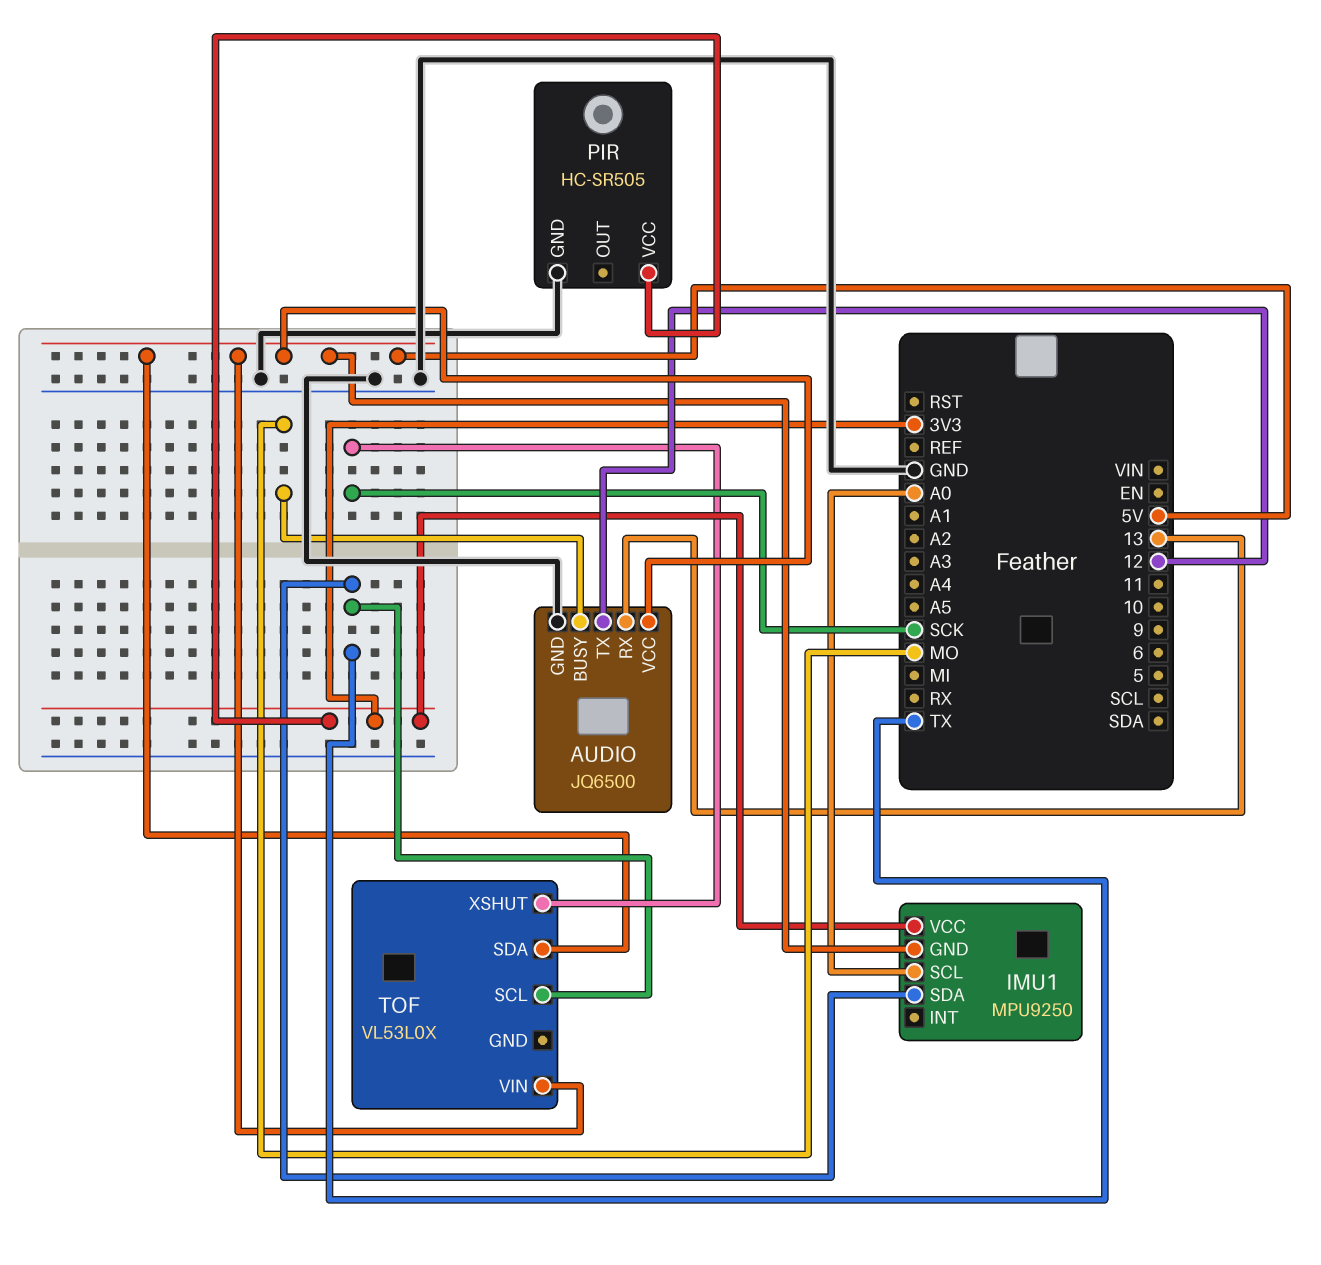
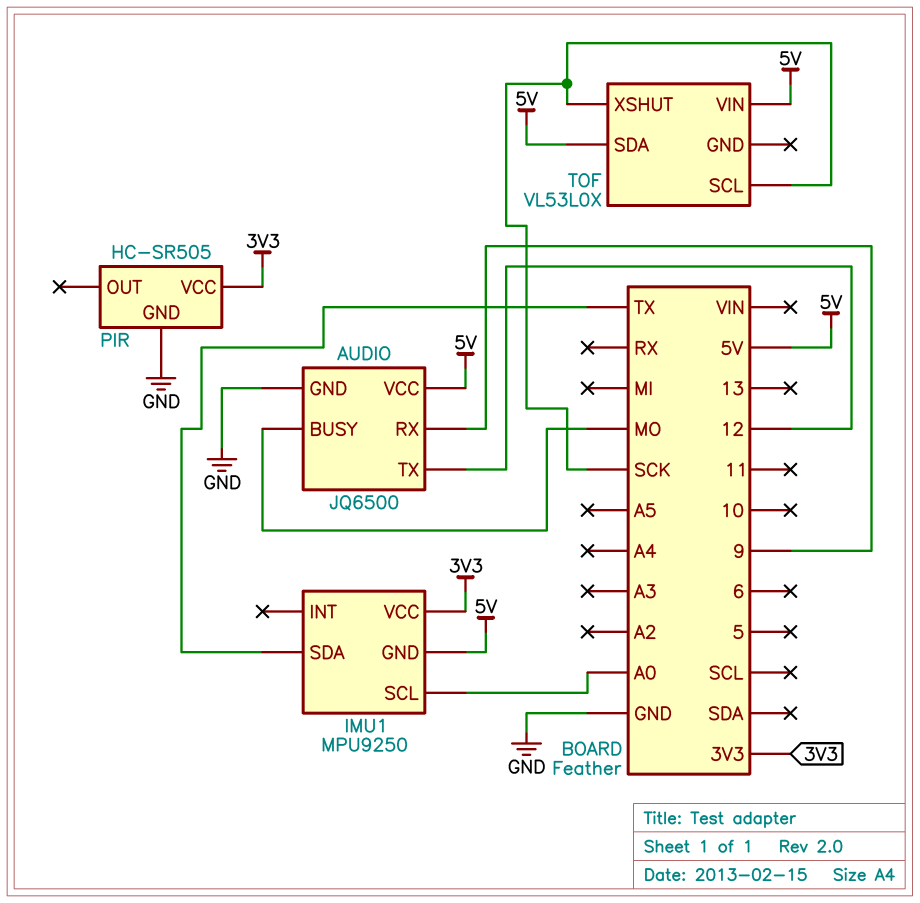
AUDIO pin RX: 13 -> 9
TOF pin SCL: TX -> SCK

